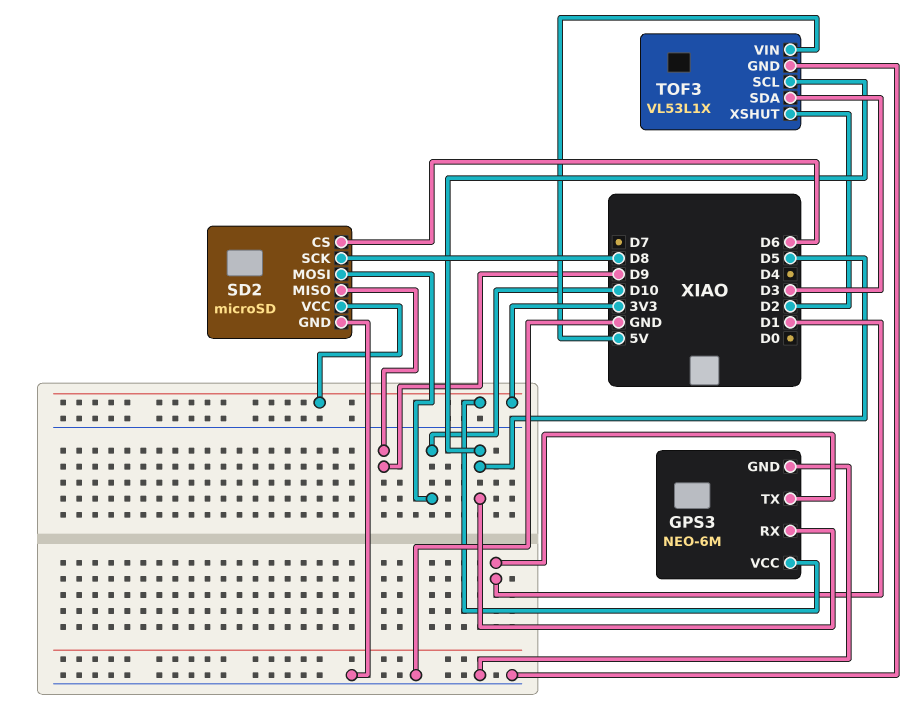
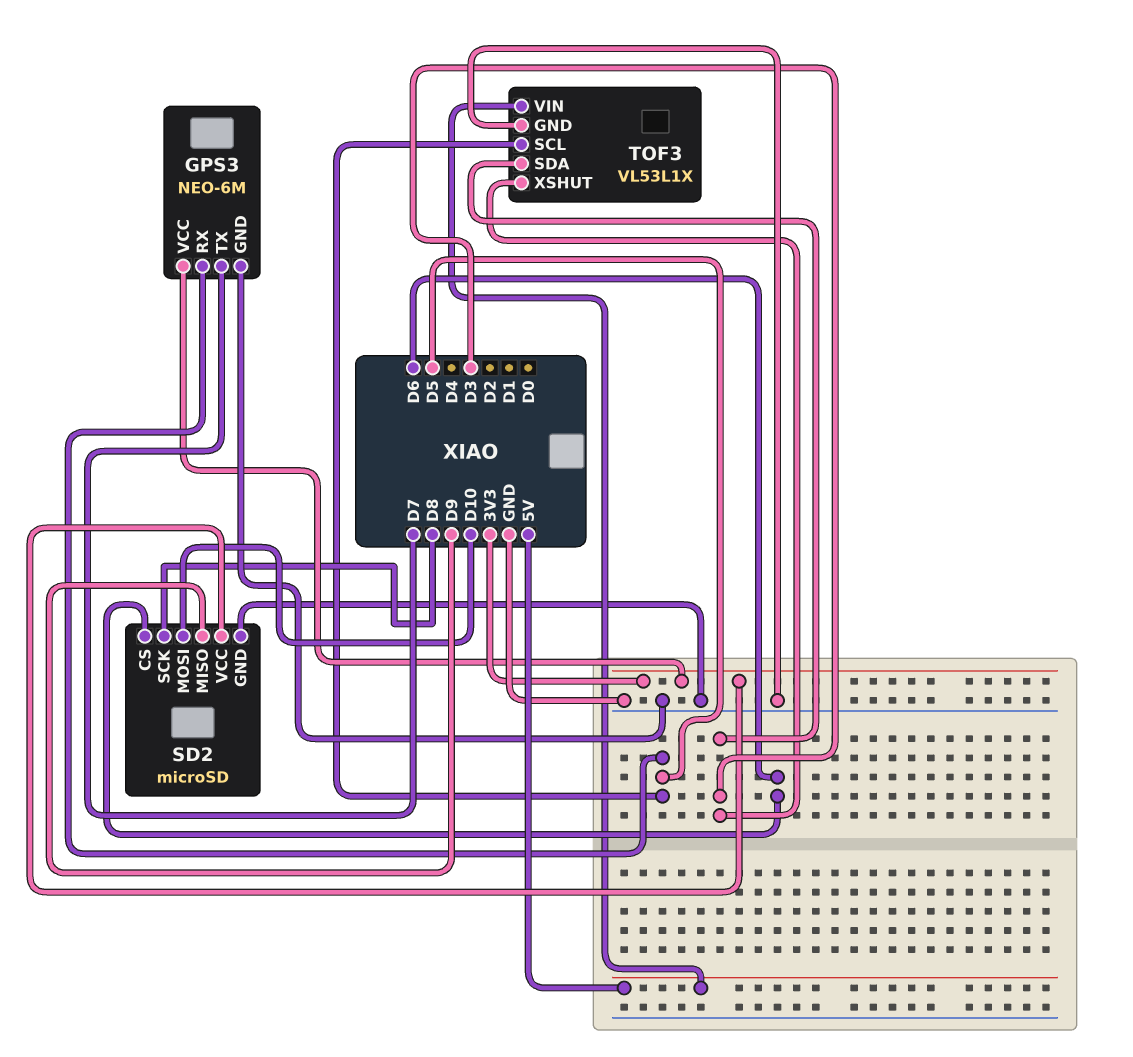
GPS3 pin TX: D1 -> D7
TOF3 pin XSHUT: D2 -> D3

